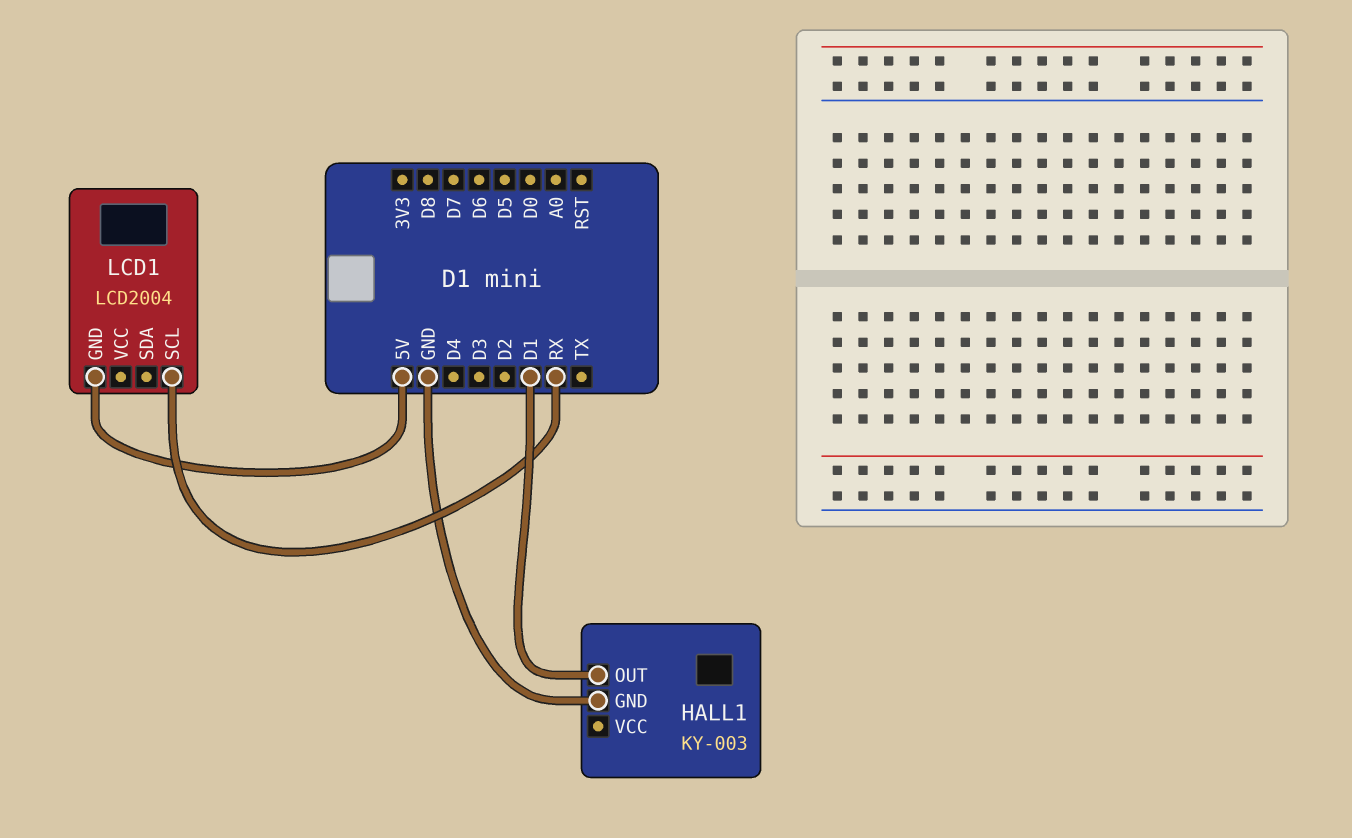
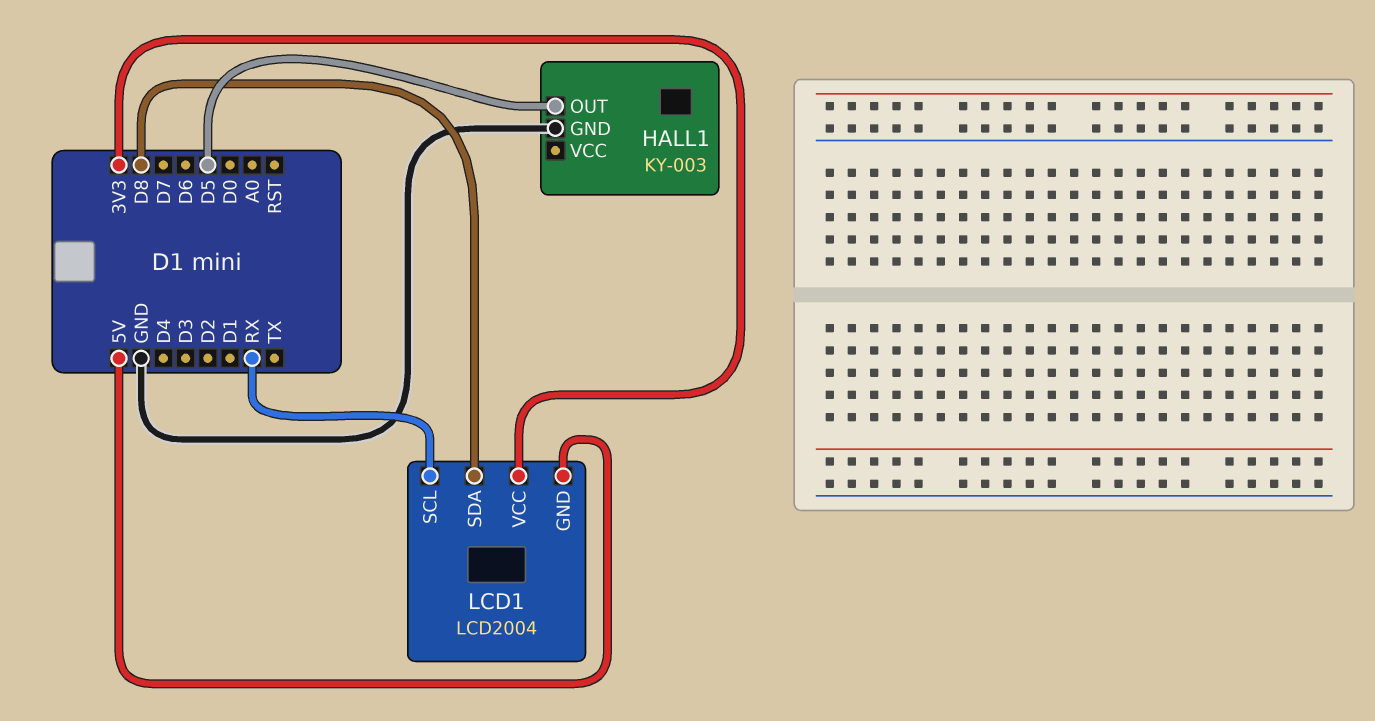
HALL1 pin OUT: D1 -> D5
LCD1 pin SDA: none -> D8
LCD1 pin VCC: none -> 3V3

